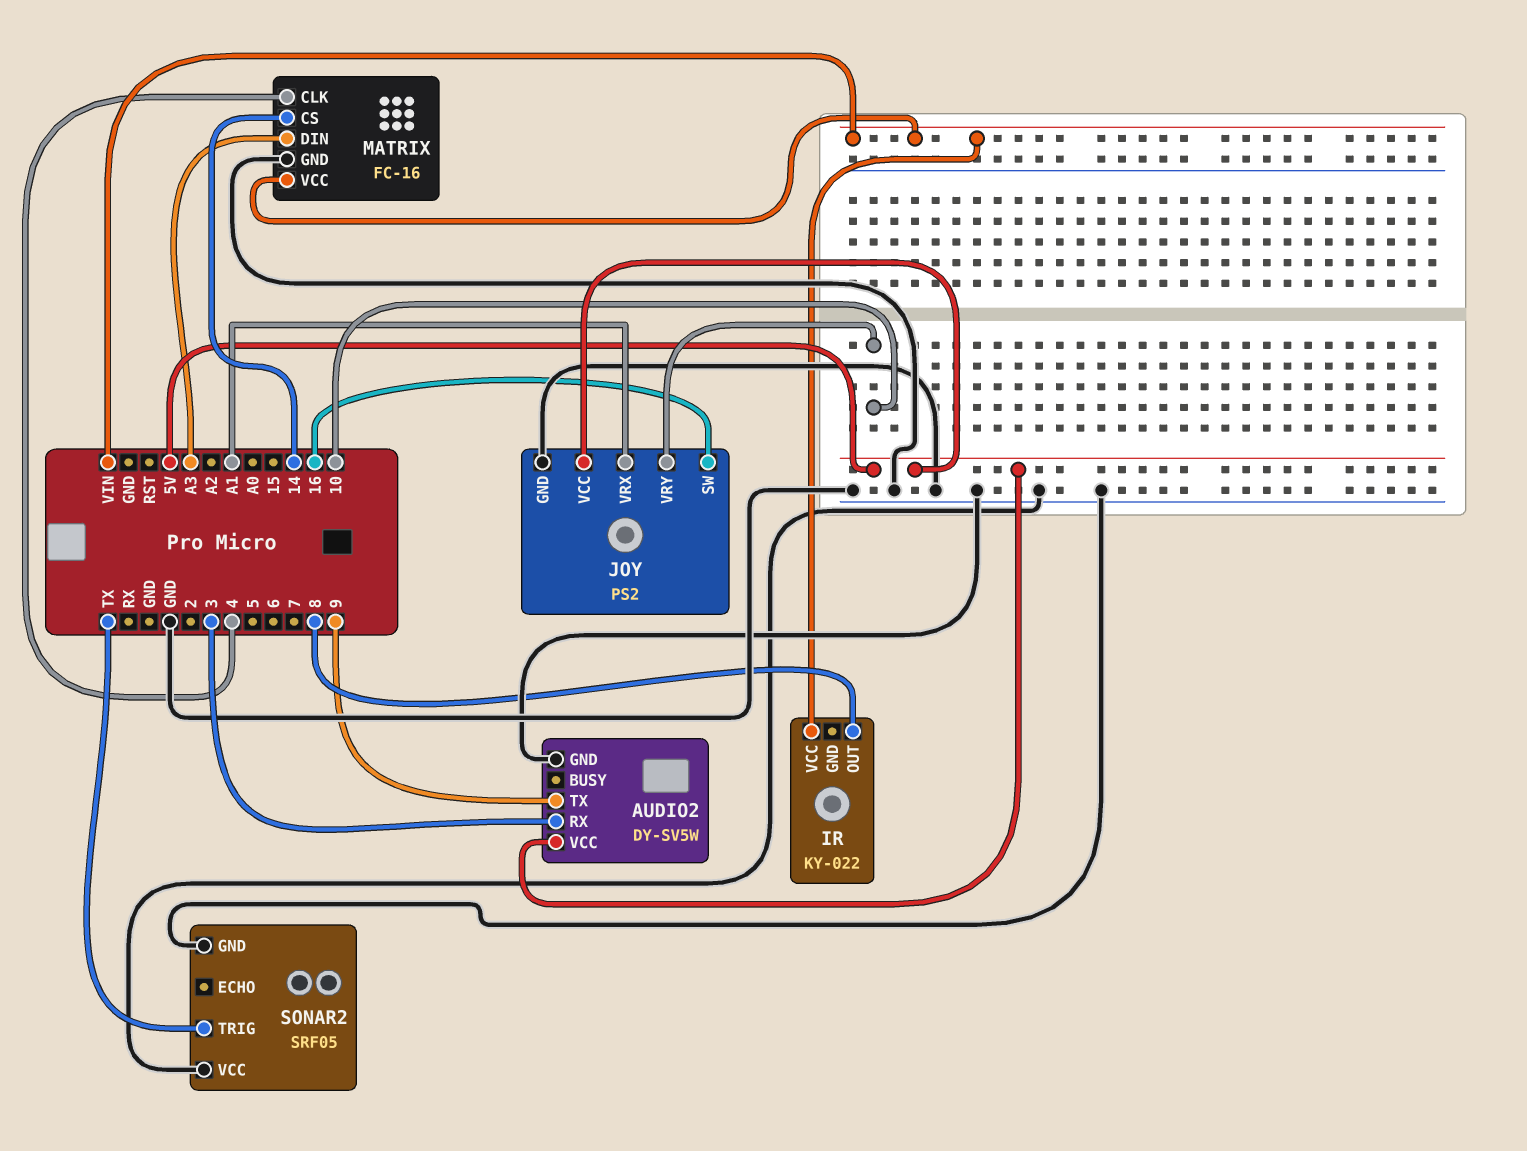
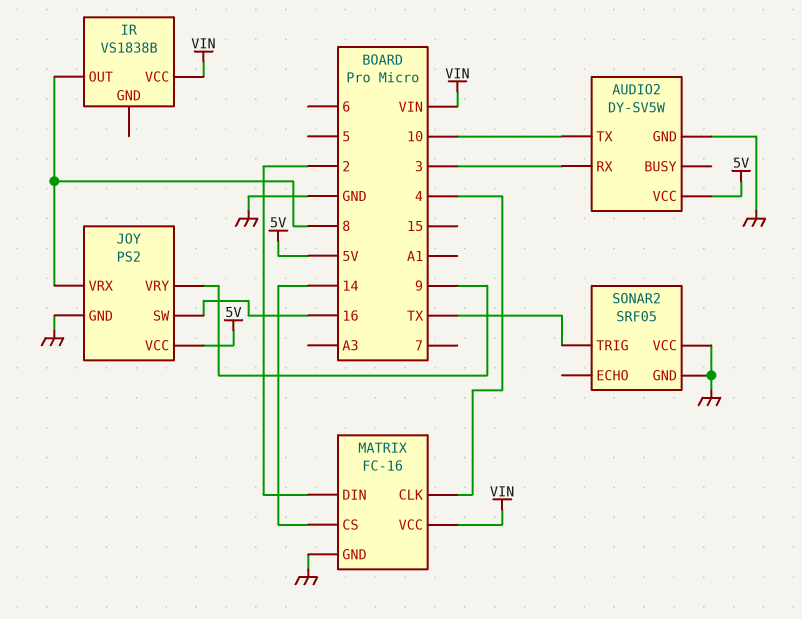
AUDIO2 pin TX: 9 -> 10
IR: KY-022 -> VS1838B
JOY pin VRX: A1 -> 8
JOY pin VRY: 10 -> 9
MATRIX pin DIN: A3 -> 2

